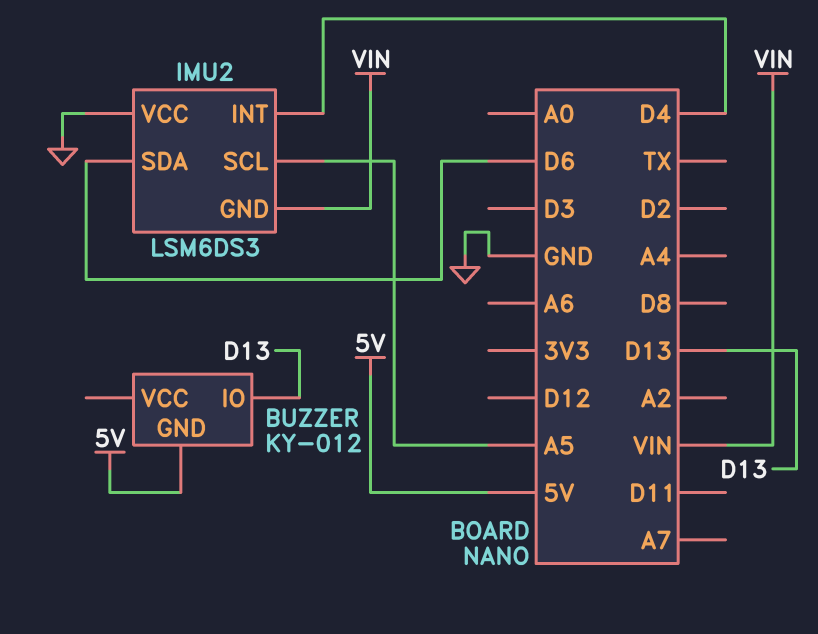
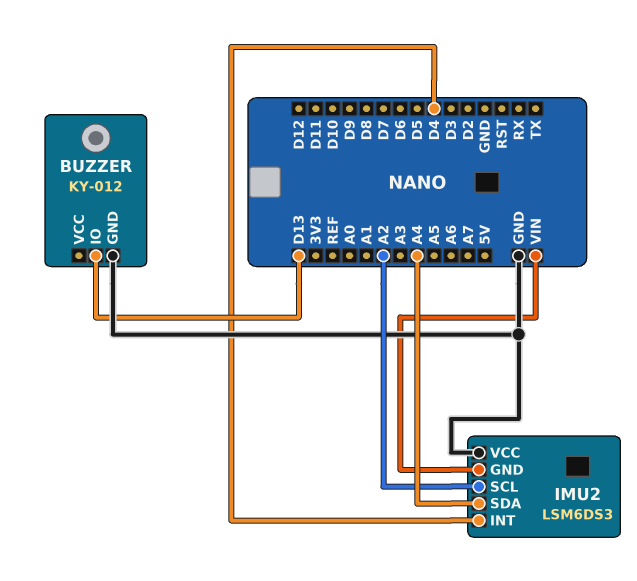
BUZZER pin GND: 5V -> GND
IMU2 pin SCL: A5 -> A2
IMU2 pin SDA: D6 -> A4

